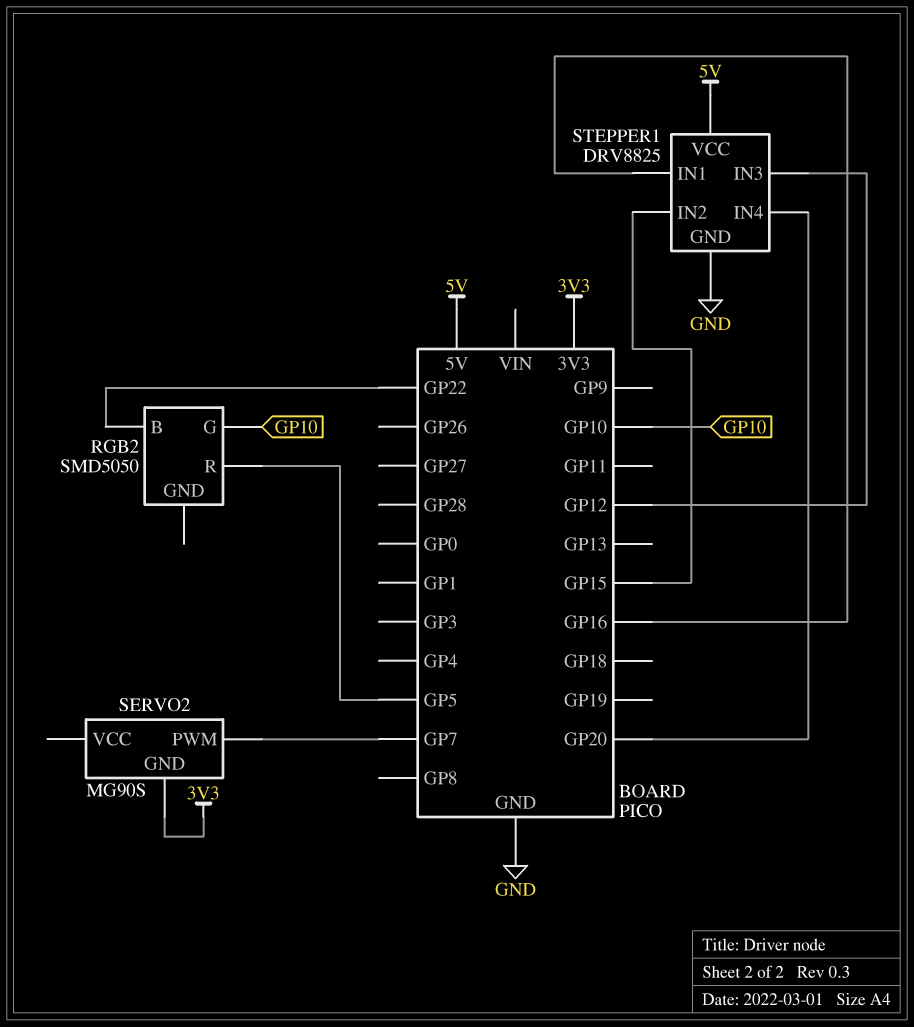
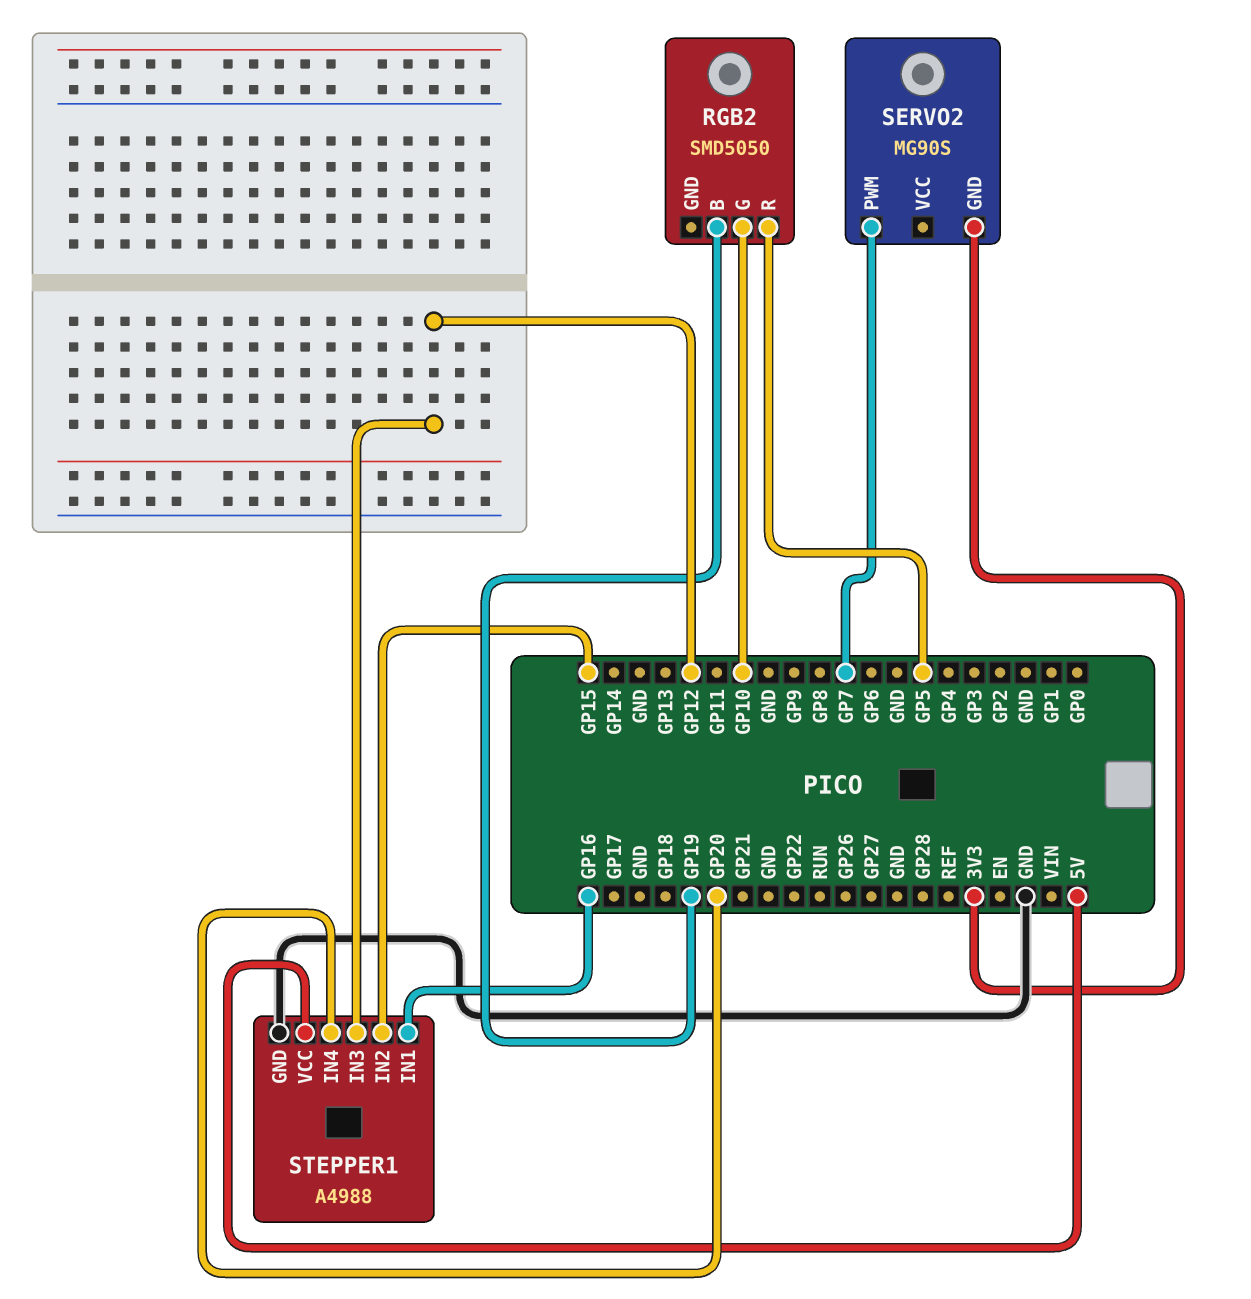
RGB2 pin B: GP22 -> GP19
STEPPER1: DRV8825 -> A4988

